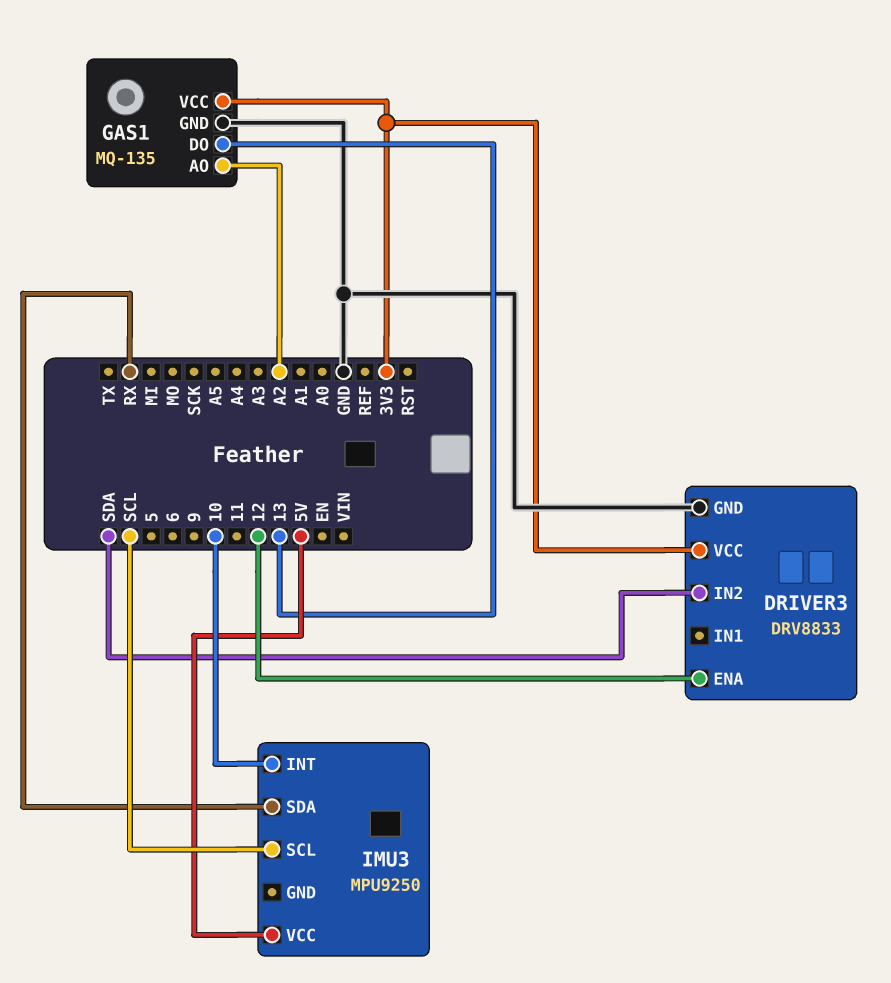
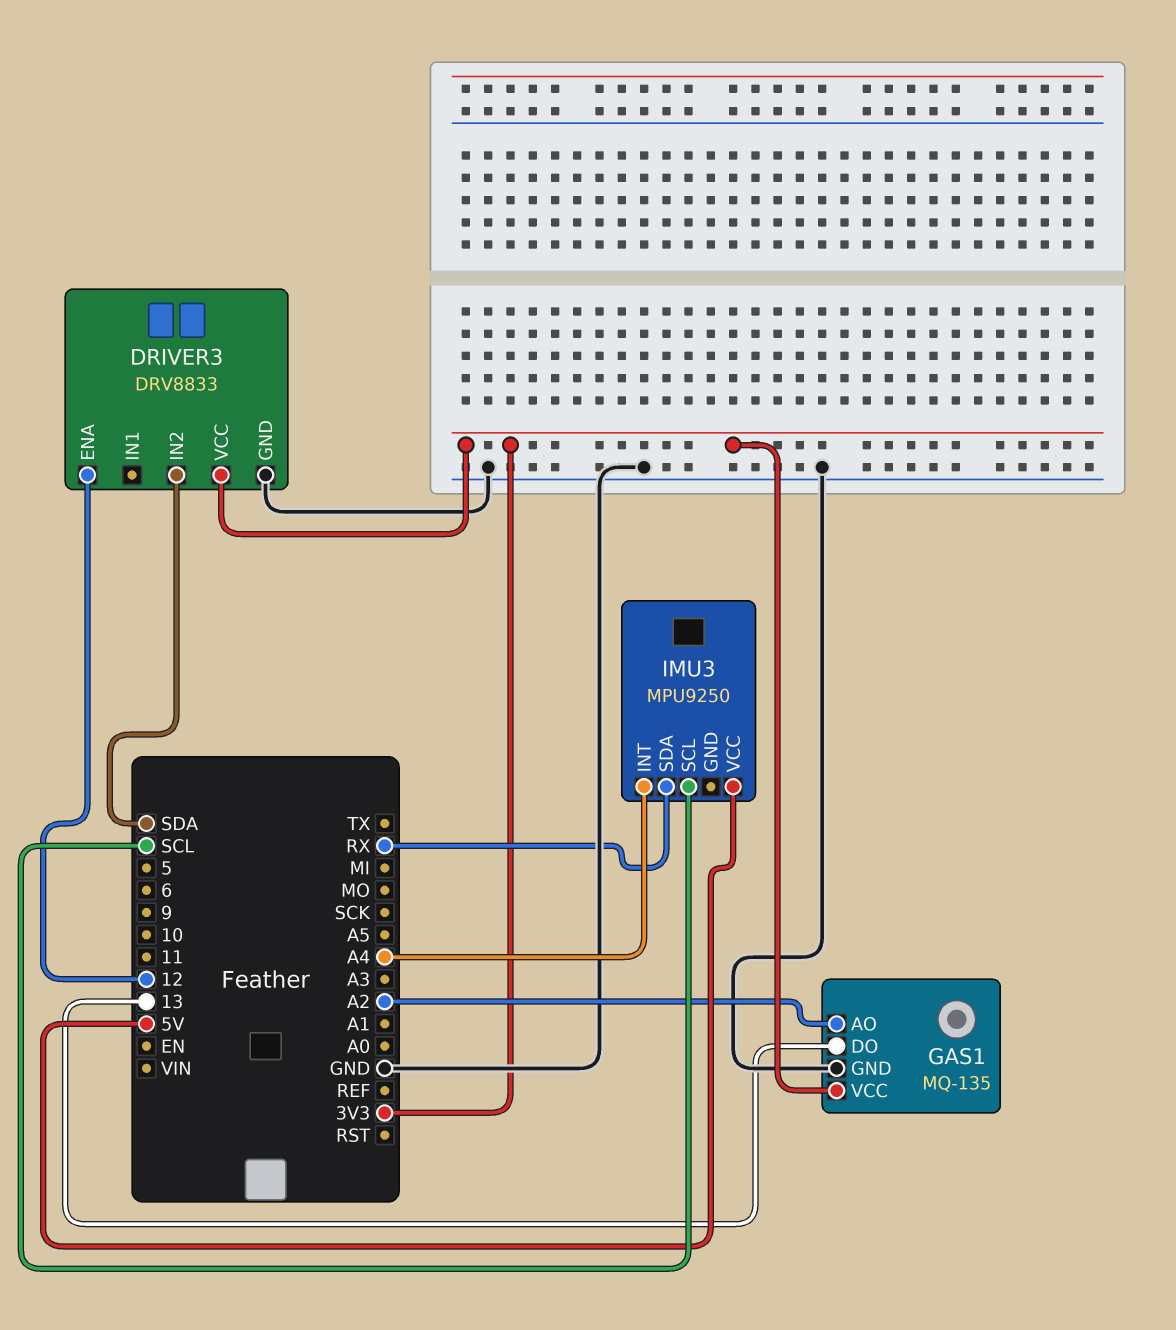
IMU3 pin INT: 10 -> A4

